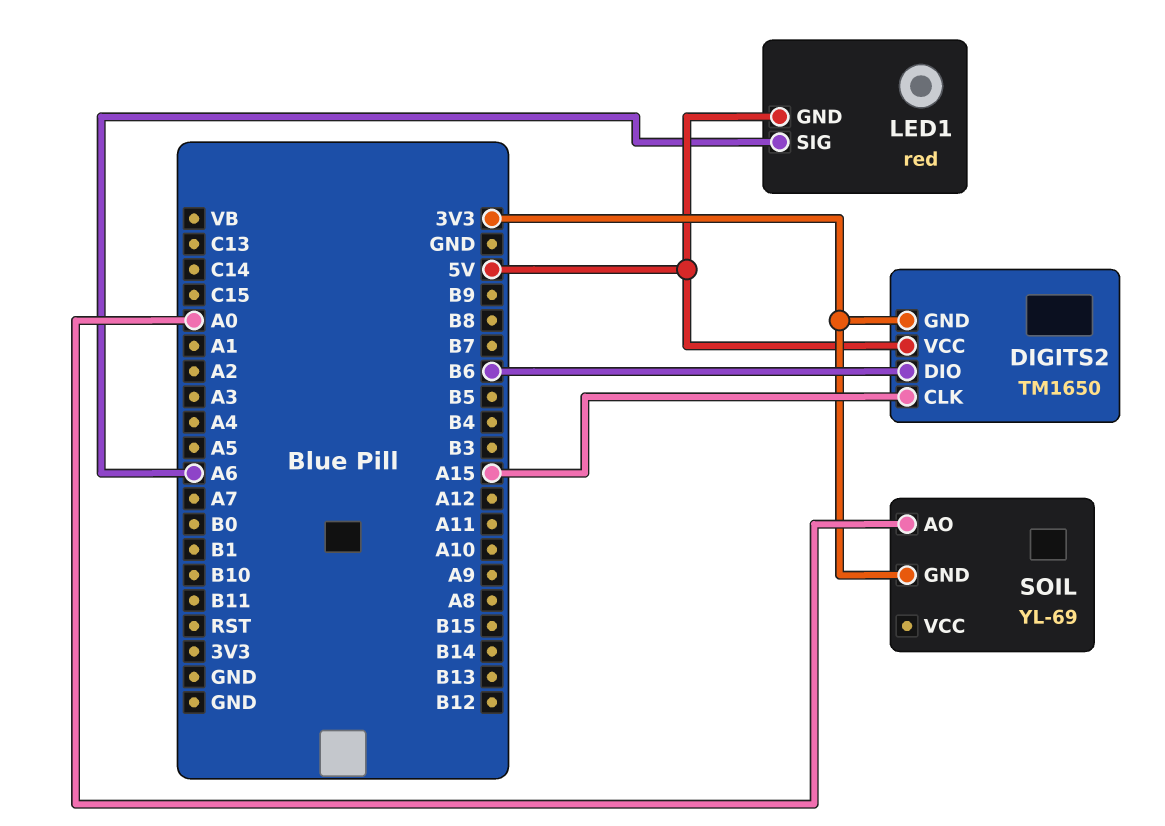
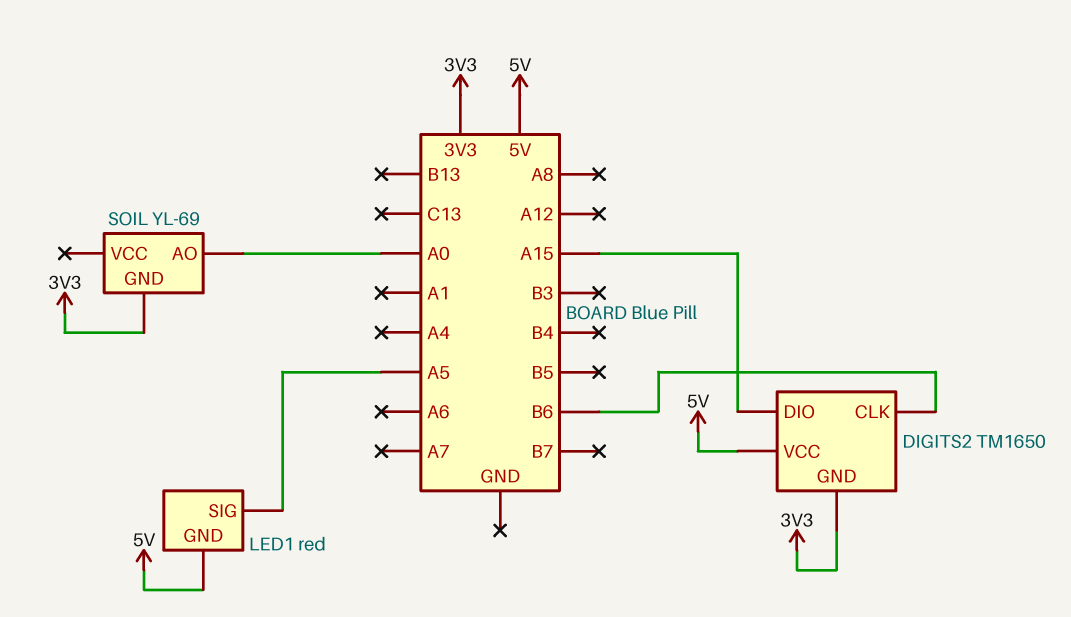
DIGITS2 pin CLK: A15 -> B6
DIGITS2 pin DIO: B6 -> A15
LED1 pin SIG: A6 -> A5

